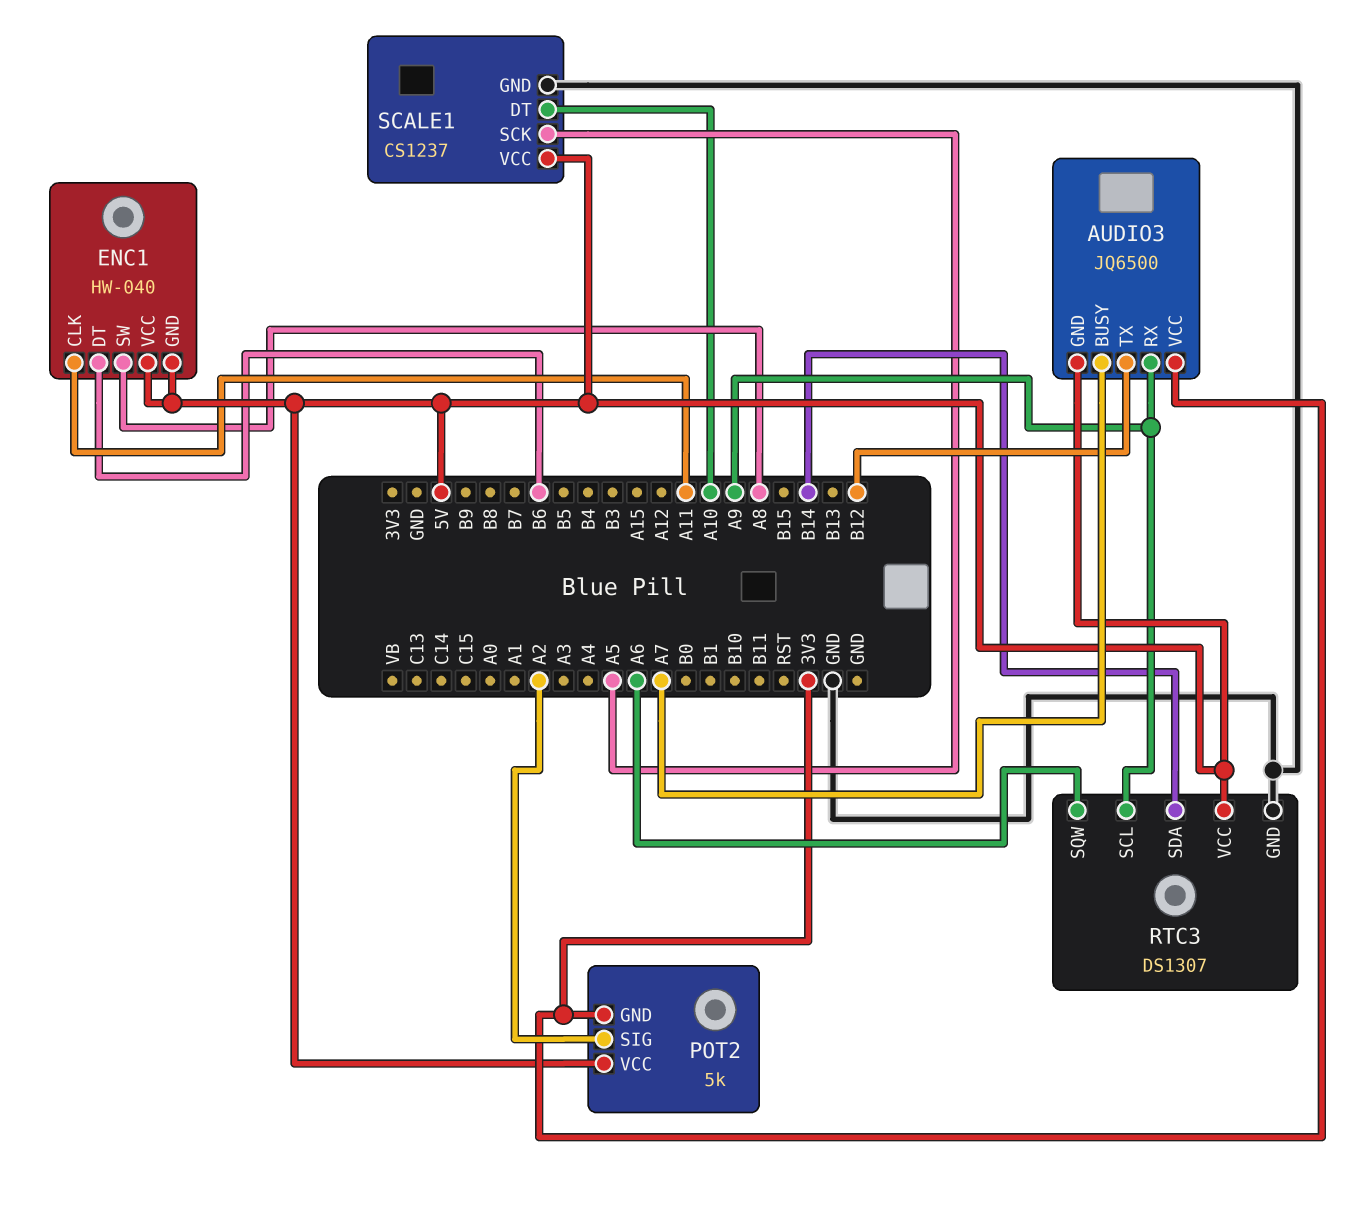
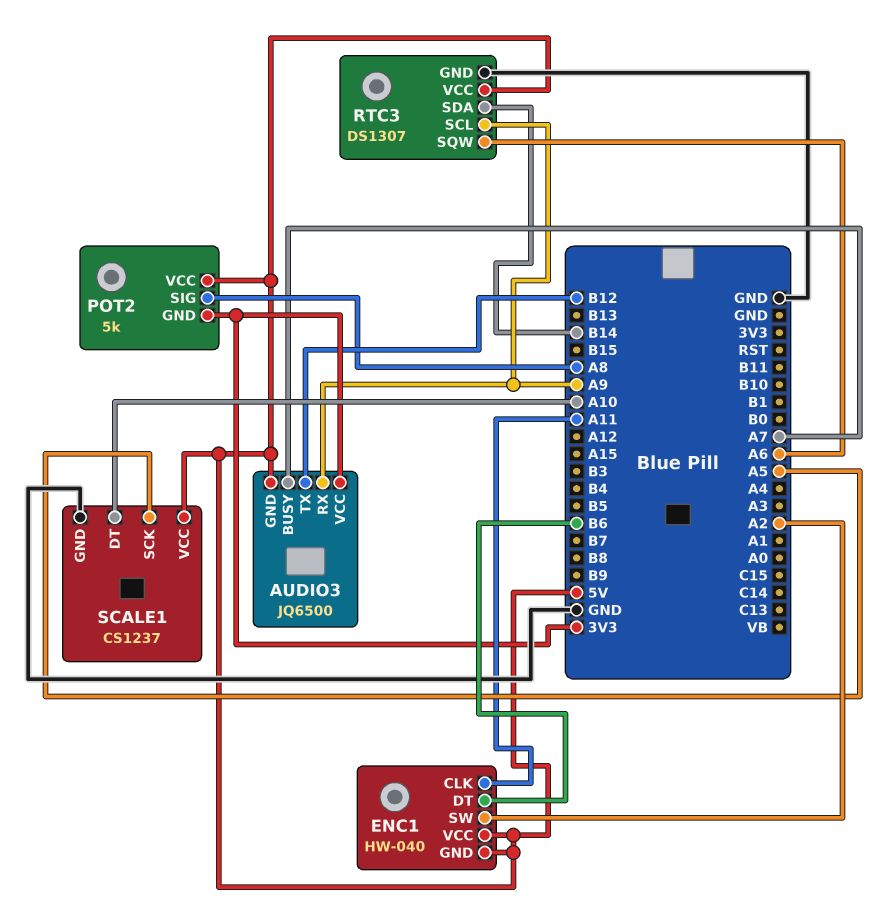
ENC1 pin SW: A8 -> A2
POT2 pin SIG: A2 -> A8

